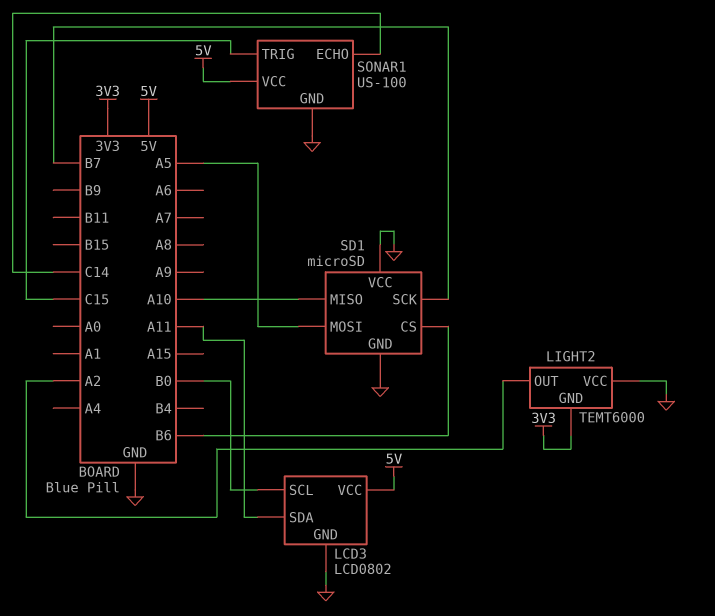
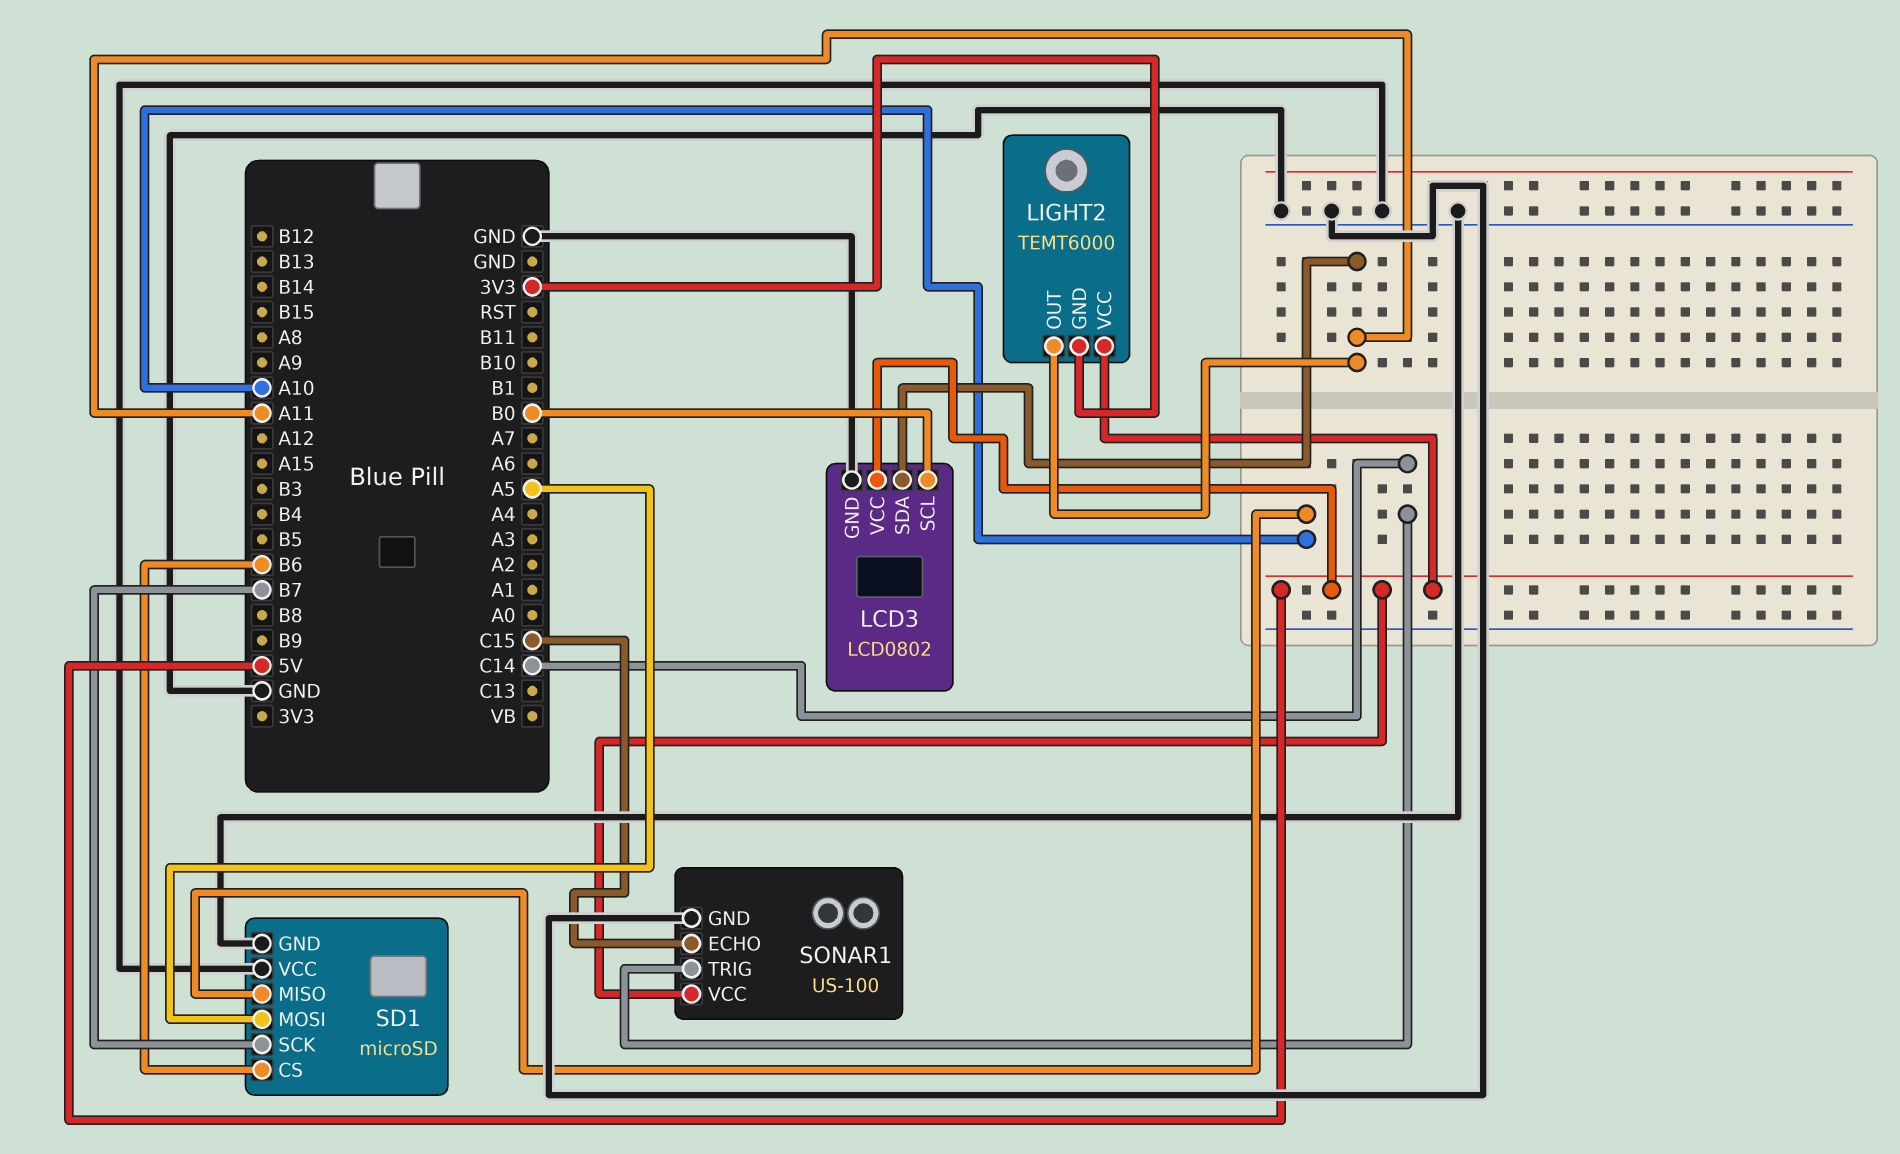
LIGHT2 pin OUT: A2 -> A11
LIGHT2 pin VCC: GND -> 5V
SONAR1 pin ECHO: C14 -> C15
SONAR1 pin TRIG: C15 -> C14

